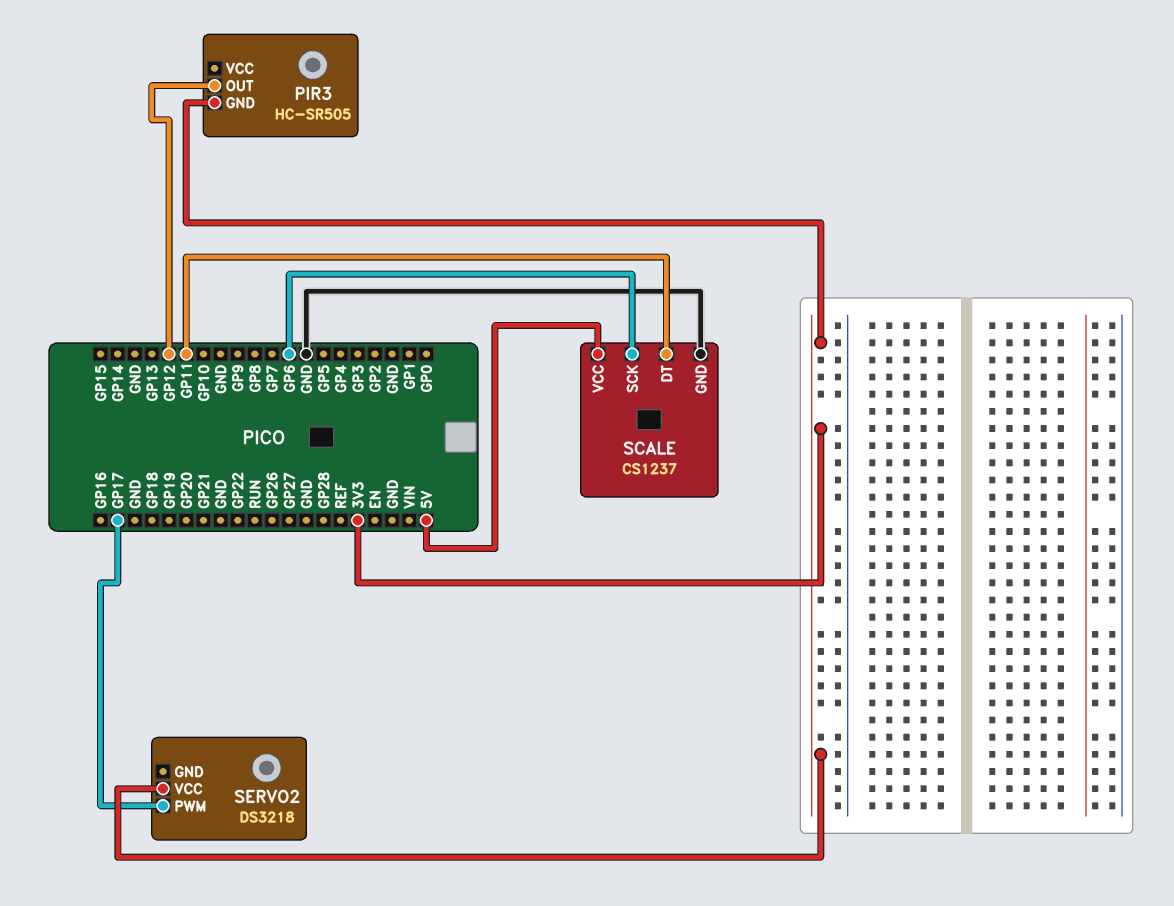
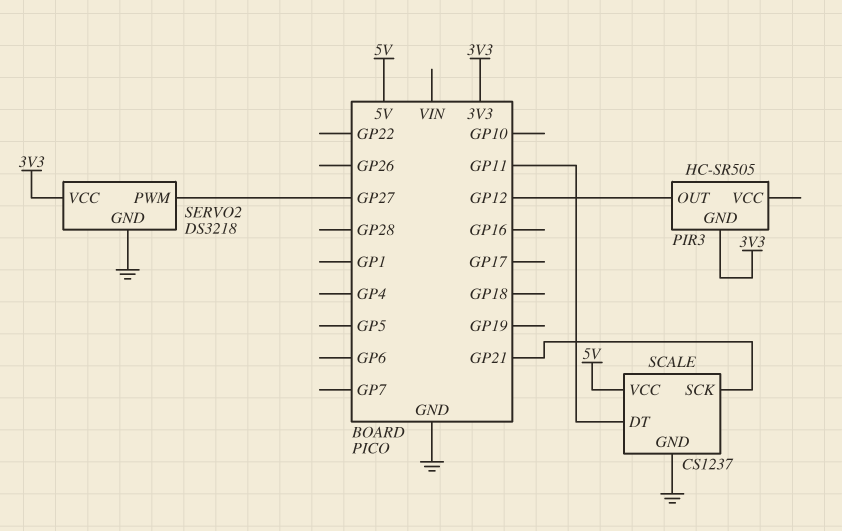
SCALE pin SCK: GP6 -> GP21
SERVO2 pin GND: none -> GND
SERVO2 pin PWM: GP17 -> GP27

